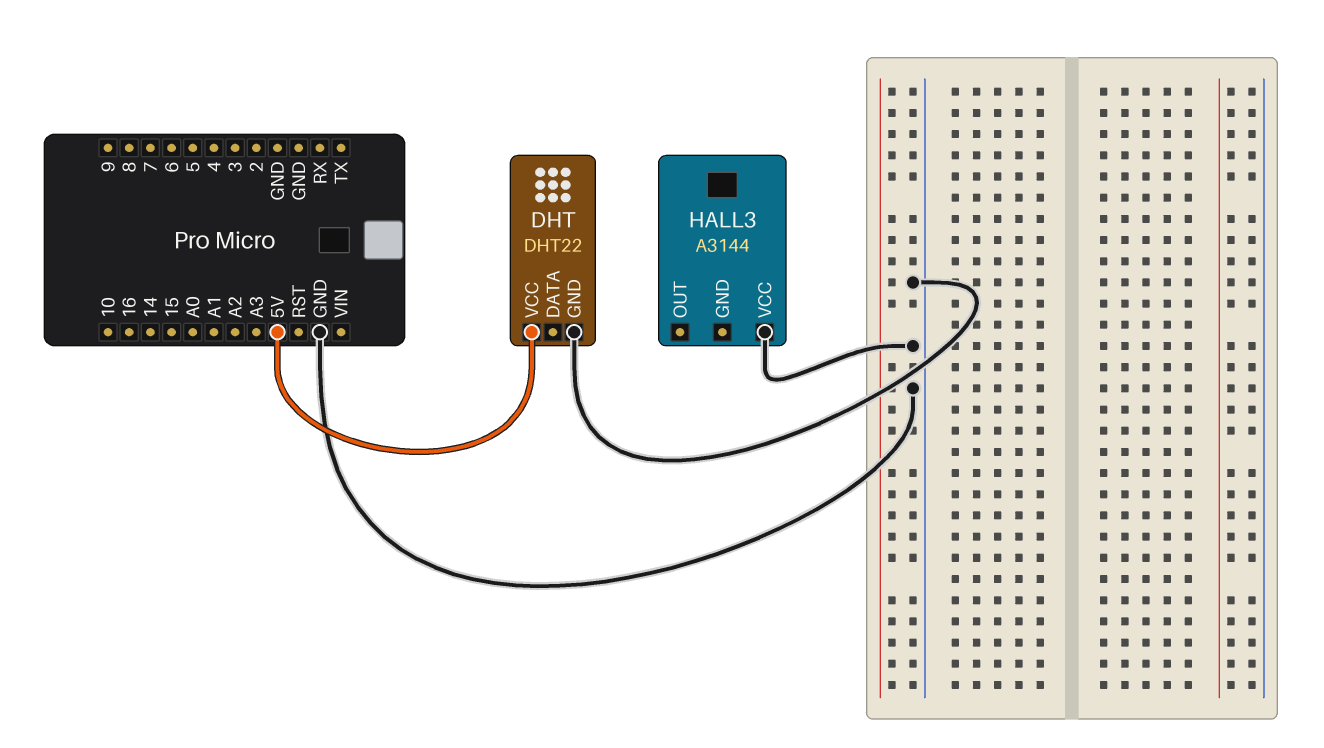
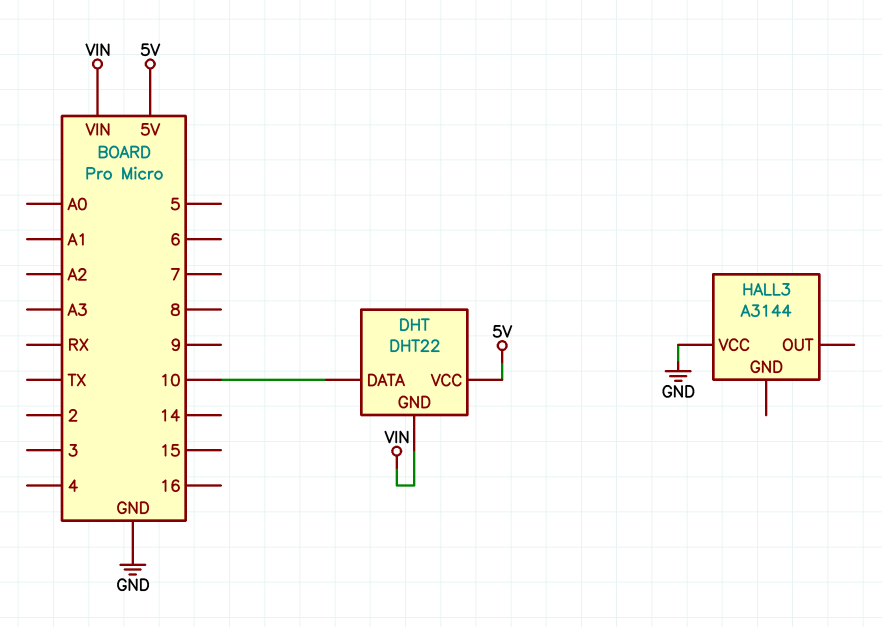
DHT pin DATA: none -> 10
DHT pin GND: GND -> VIN

